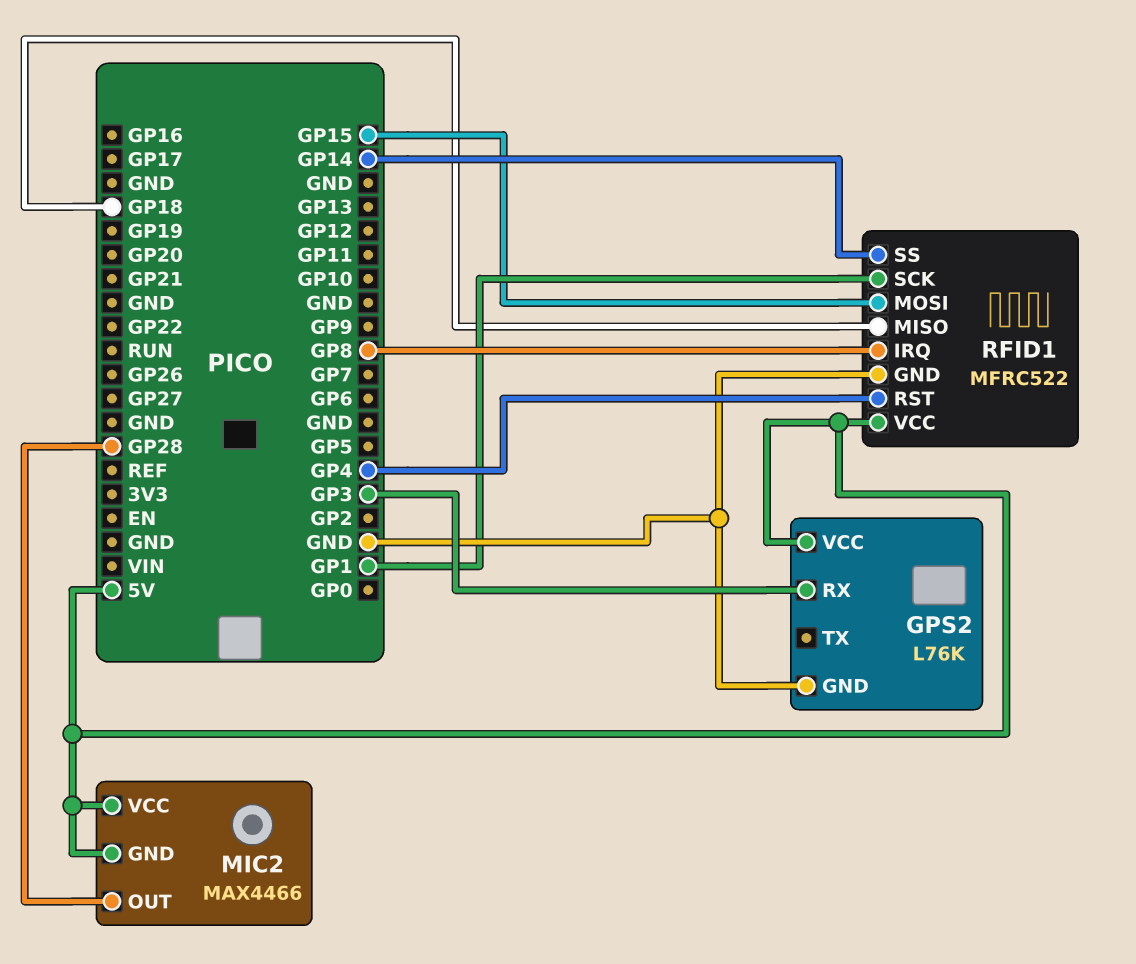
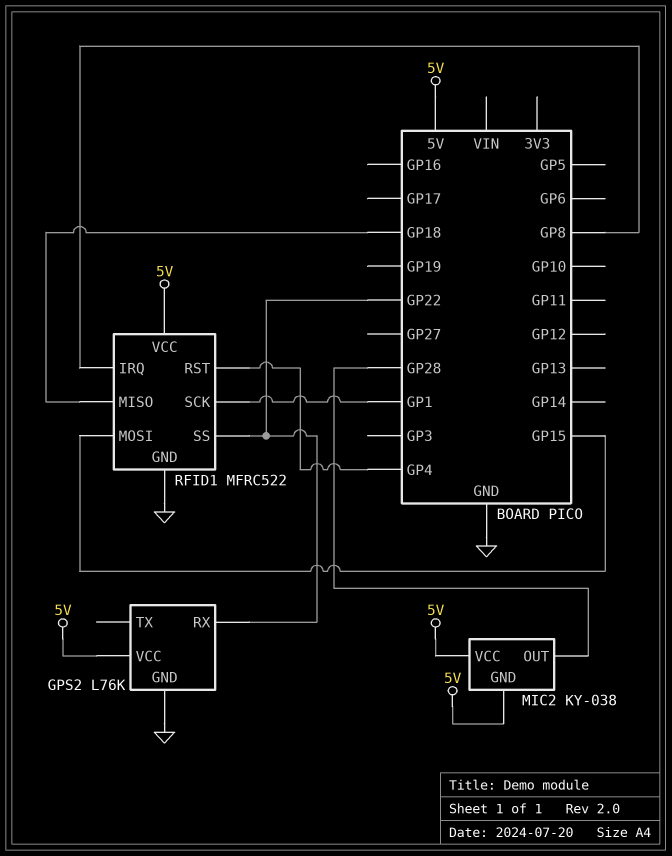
GPS2 pin RX: GP3 -> GP22
MIC2: MAX4466 -> KY-038
RFID1 pin SS: GP14 -> GP22

